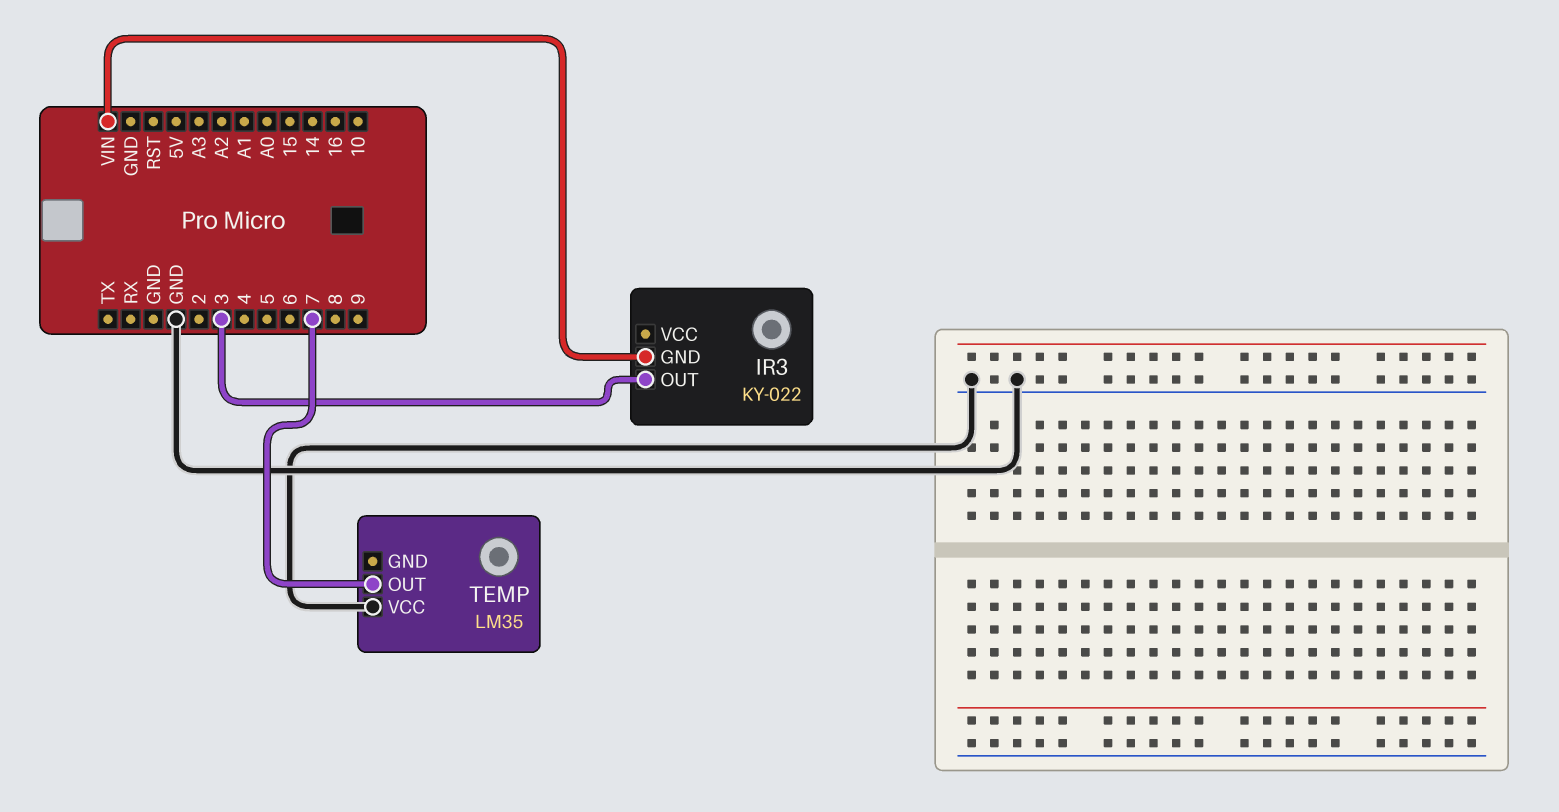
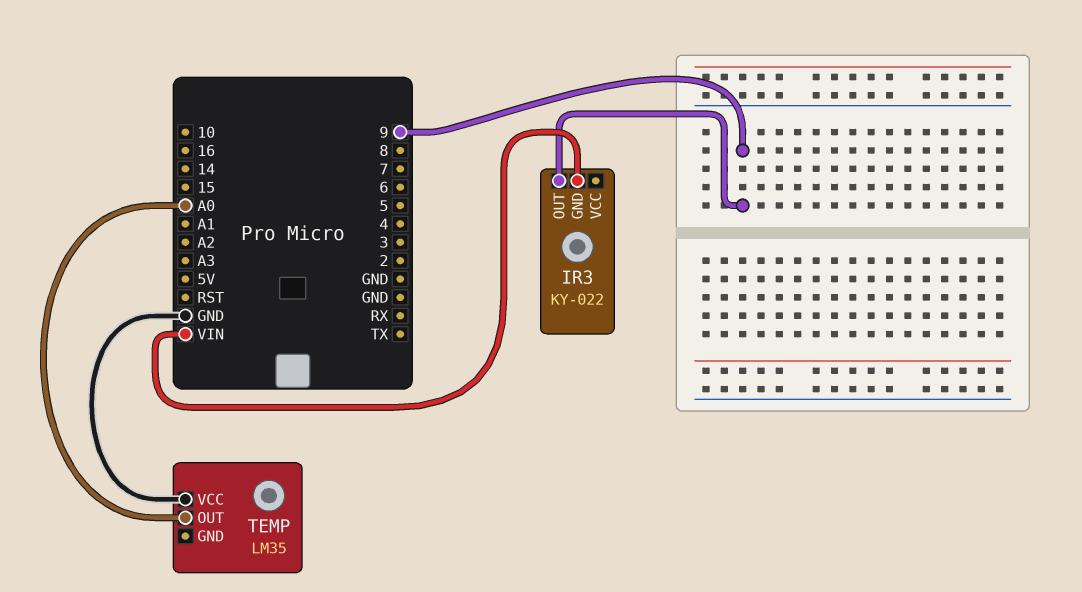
IR3 pin OUT: 3 -> 9
TEMP pin OUT: 7 -> A0

